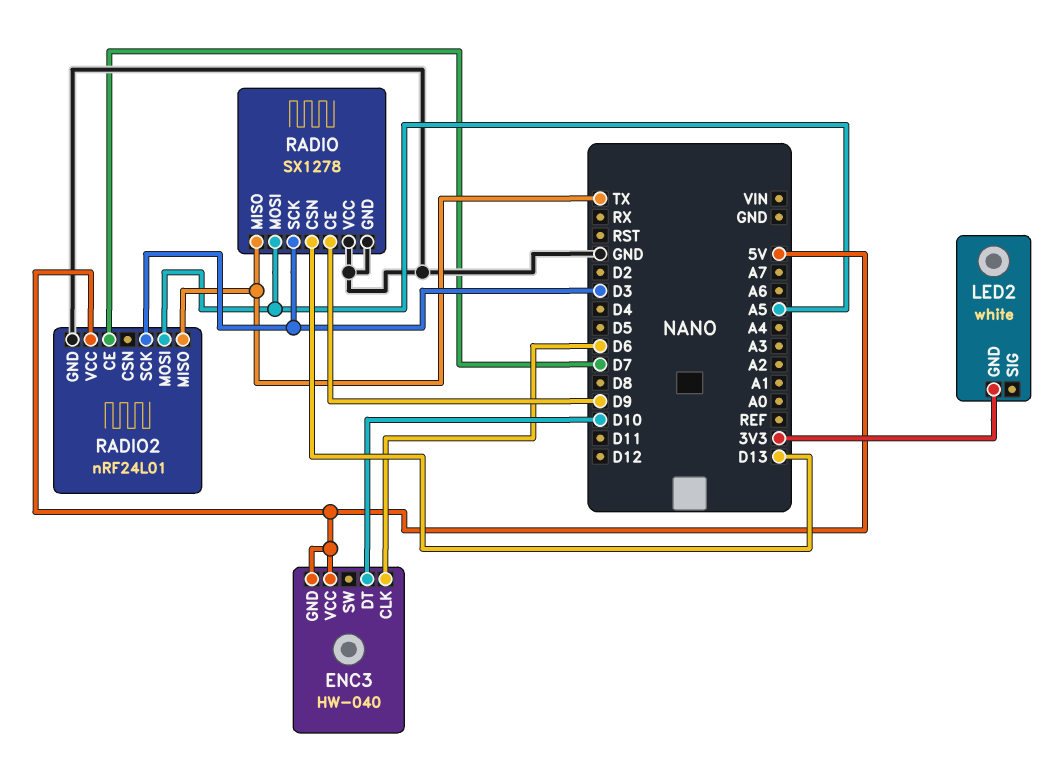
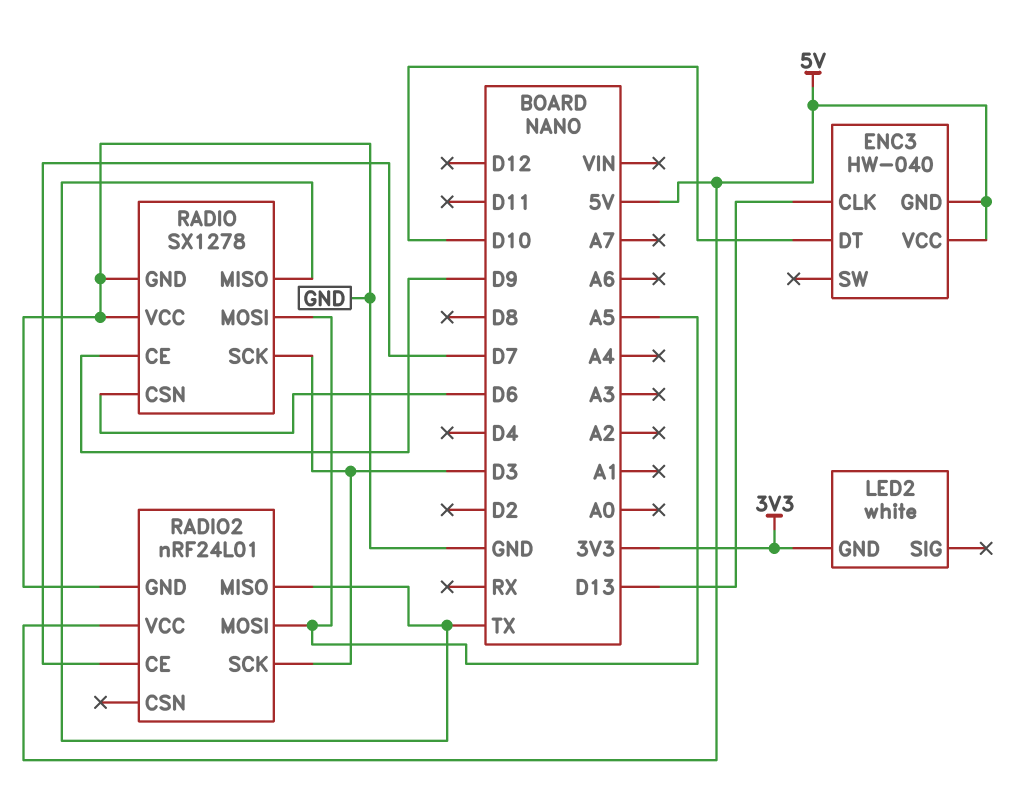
ENC3 pin CLK: D6 -> D13
RADIO pin CSN: D13 -> D6

